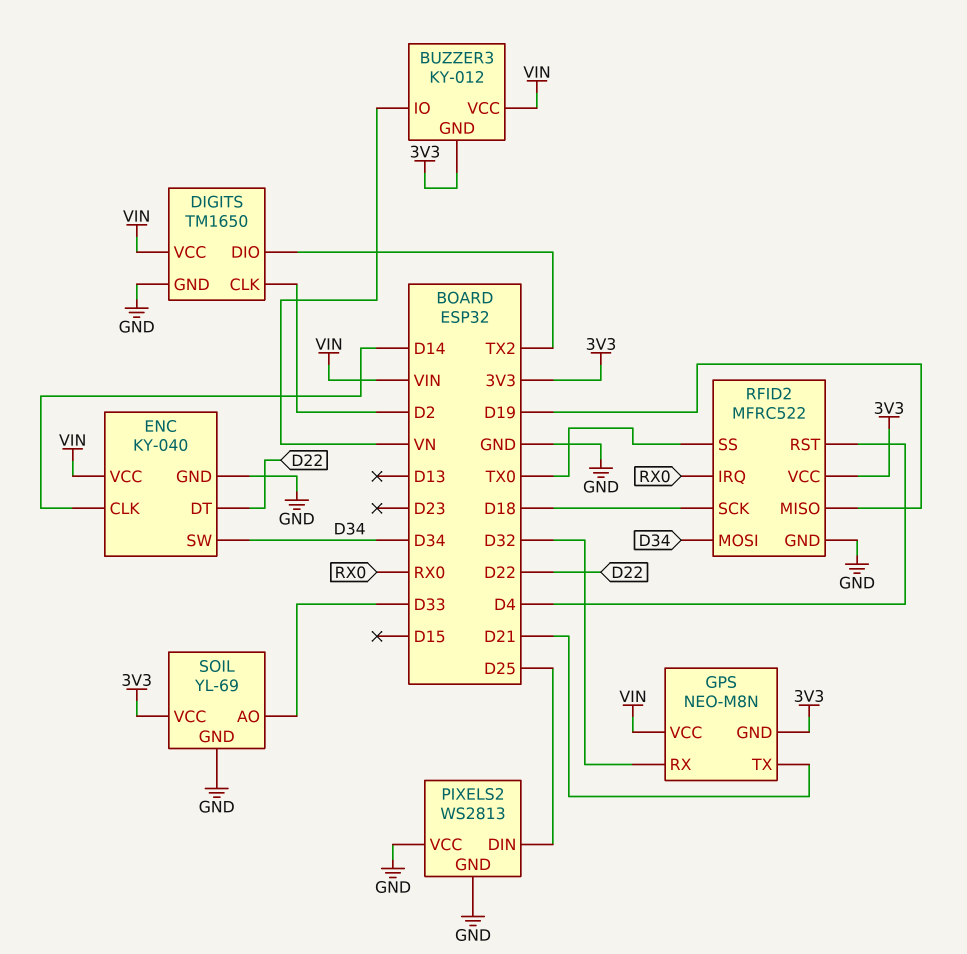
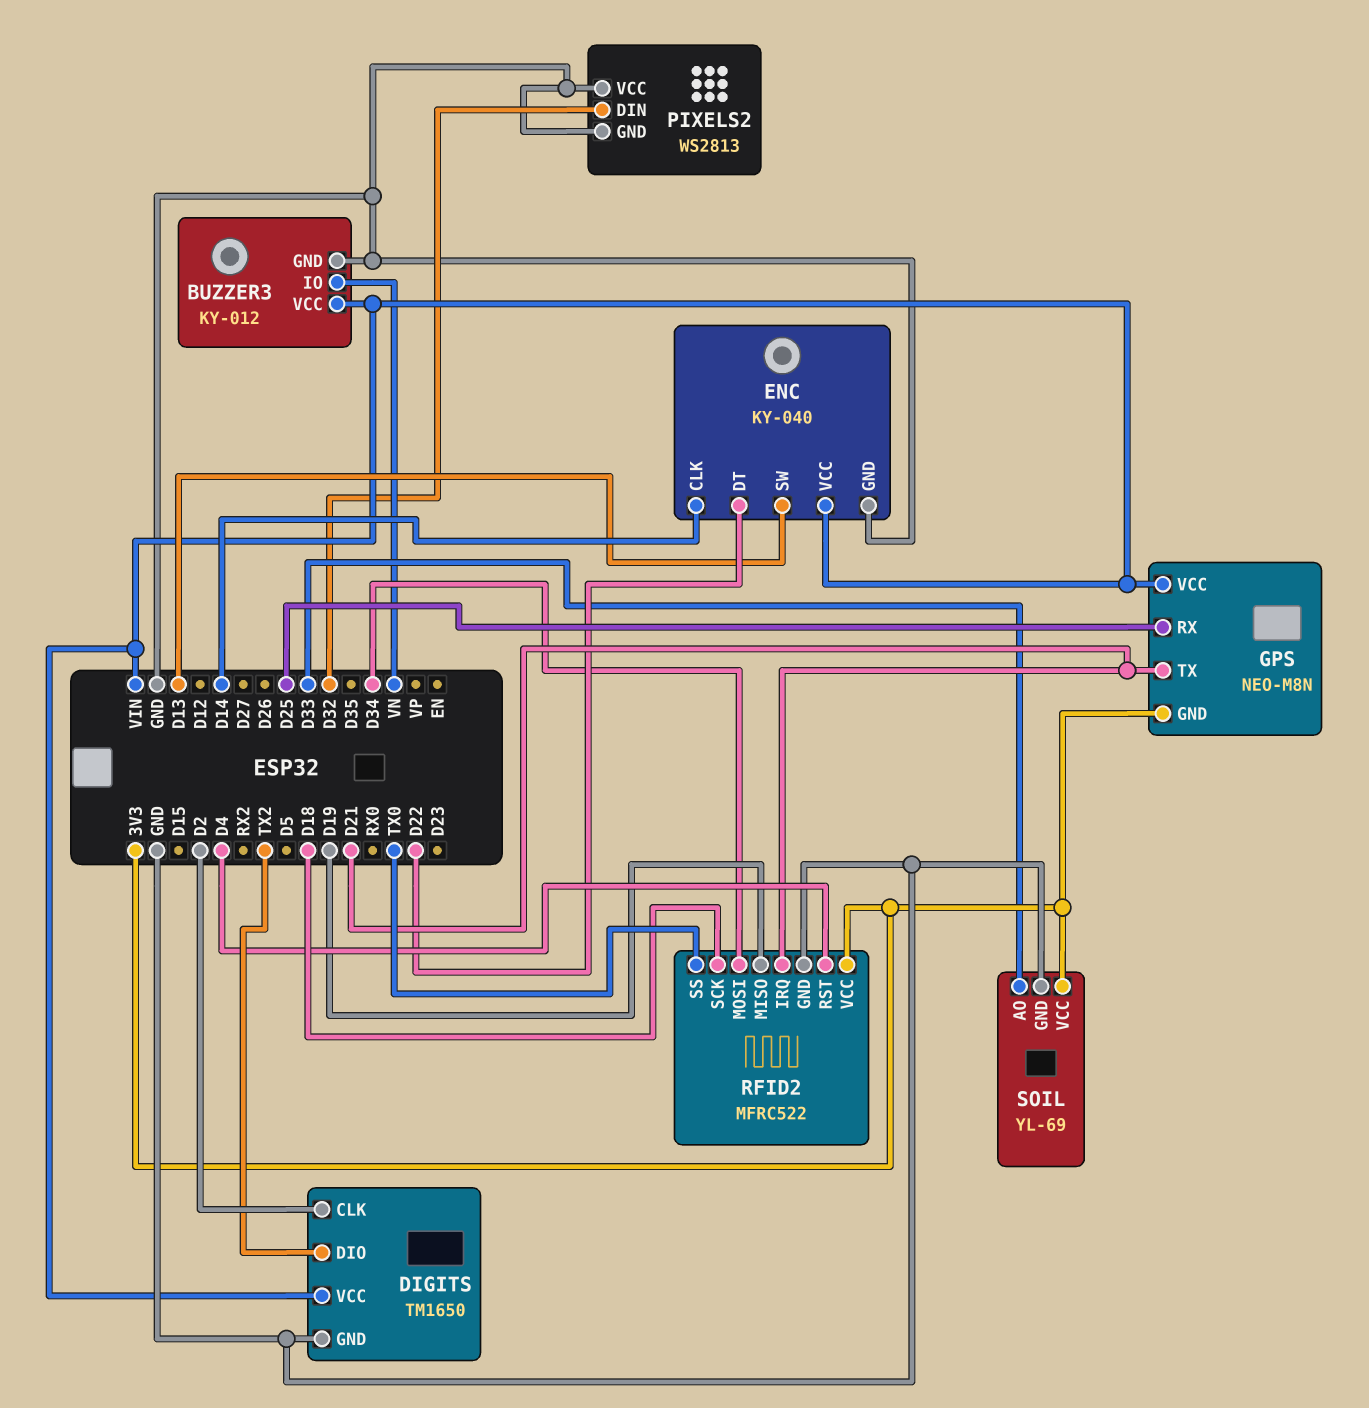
BUZZER3 pin GND: 3V3 -> GND
ENC pin SW: D34 -> D13
GPS pin RX: D32 -> D25
PIXELS2 pin DIN: D25 -> D32
RFID2 pin IRQ: RX0 -> D21

